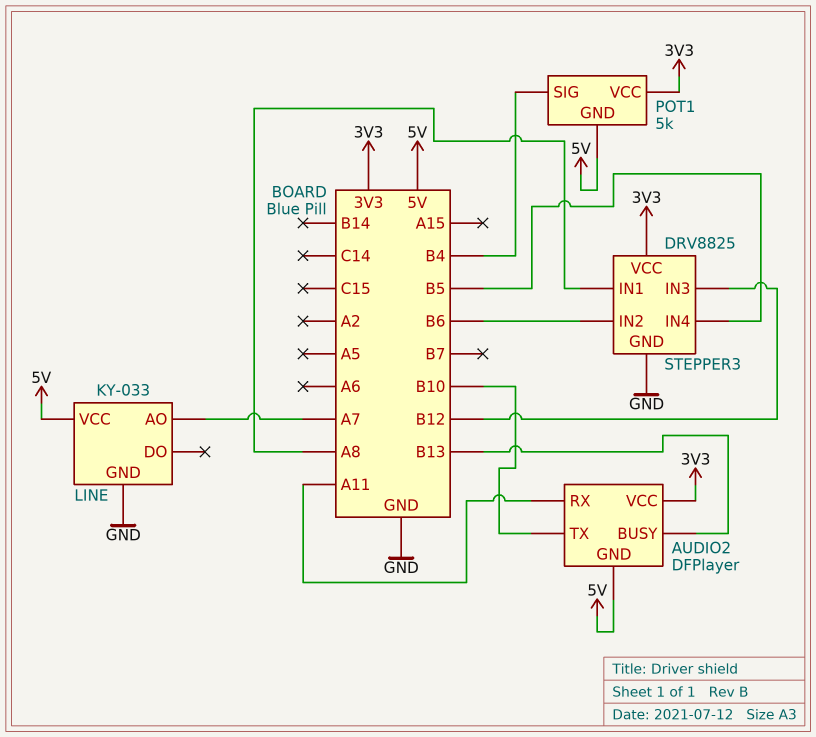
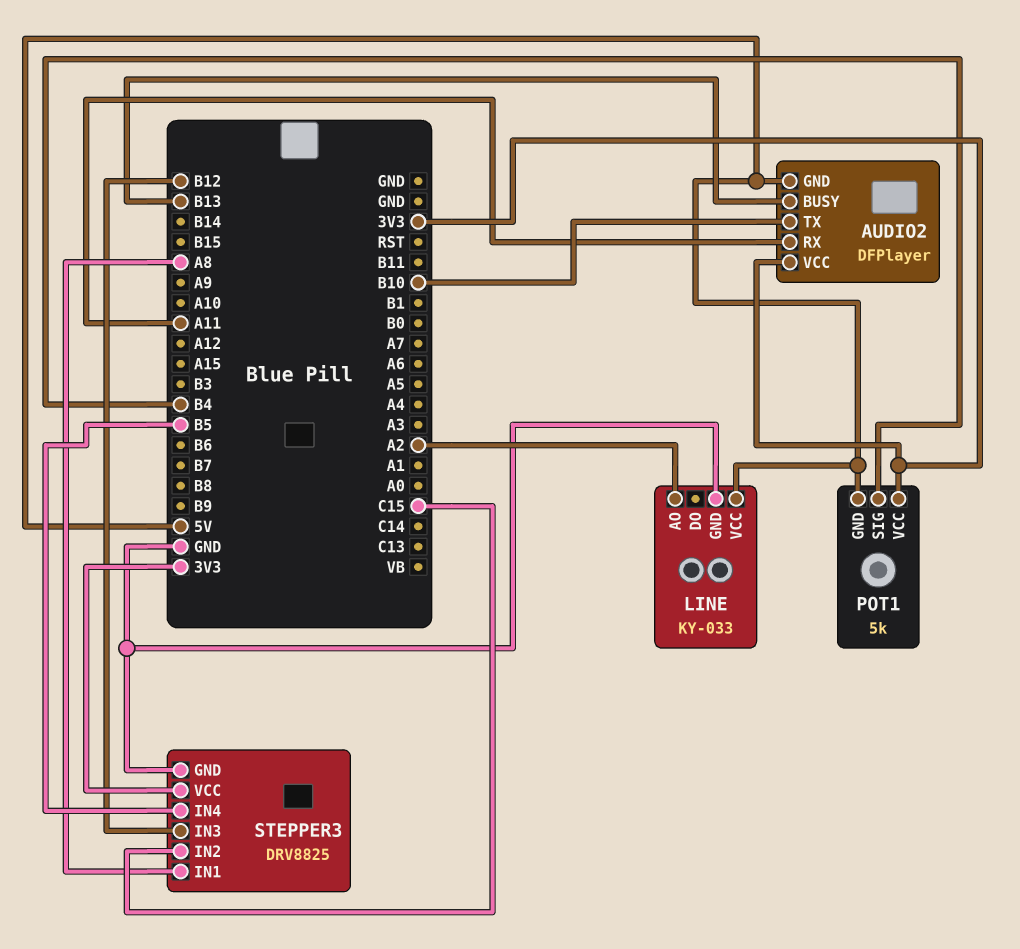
LINE pin AO: A7 -> A2
STEPPER3 pin IN2: B6 -> C15

